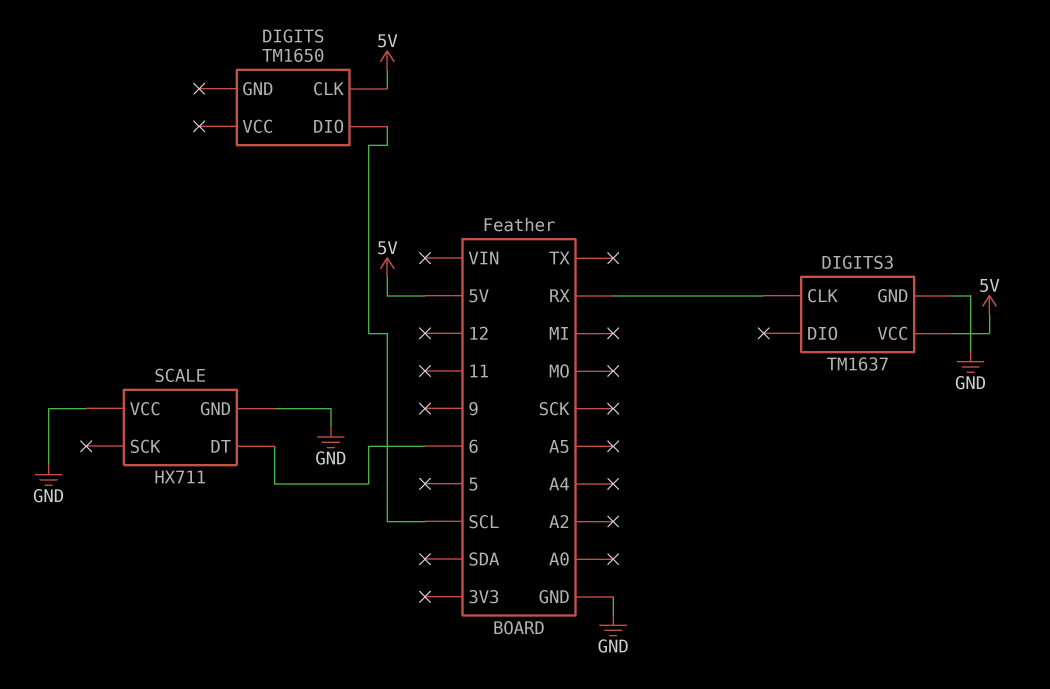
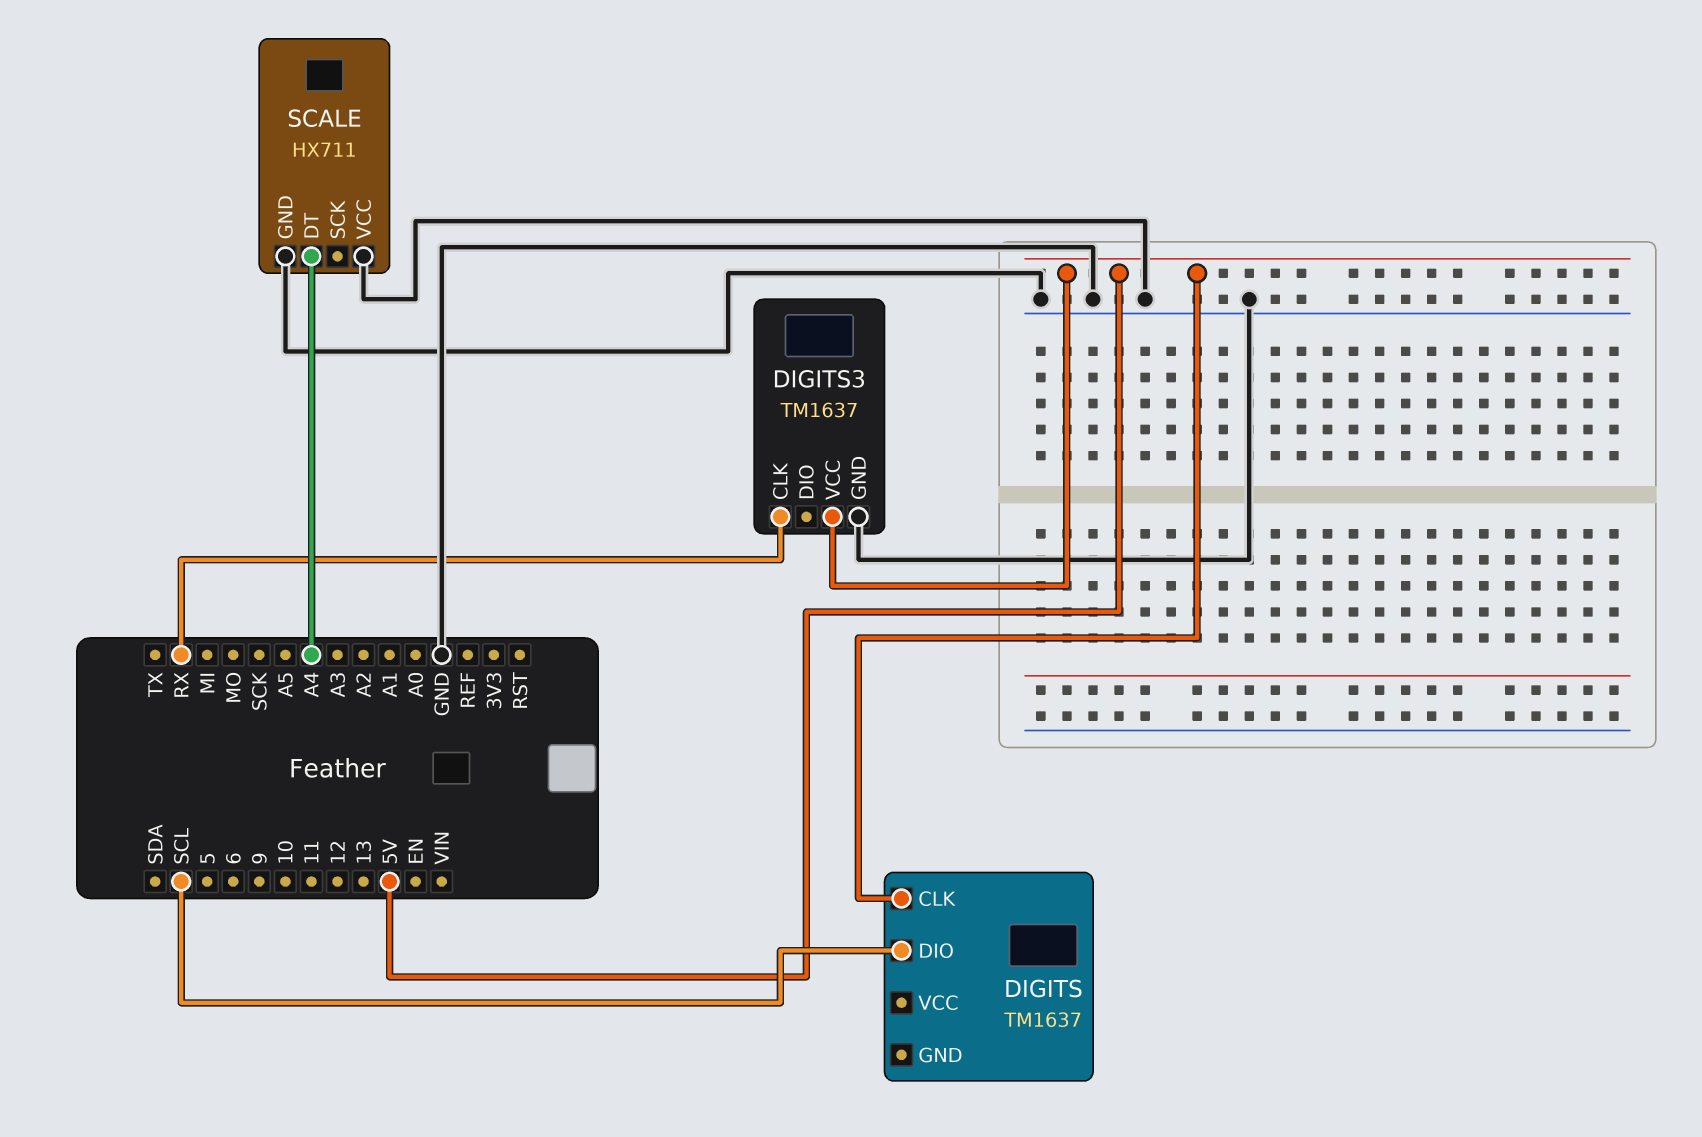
DIGITS: TM1650 -> TM1637
SCALE pin DT: 6 -> A4

